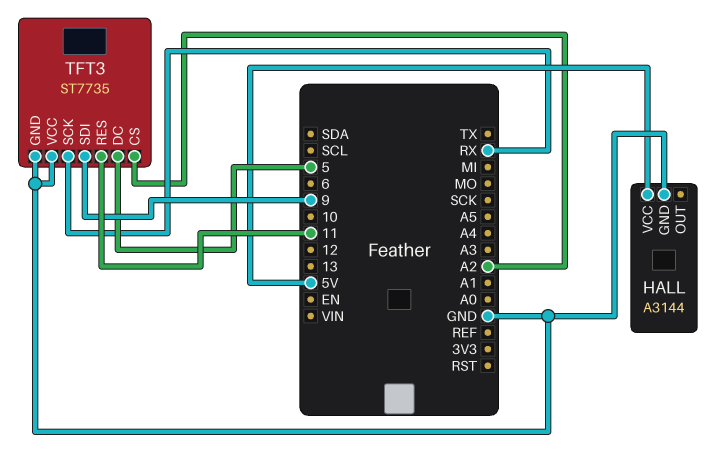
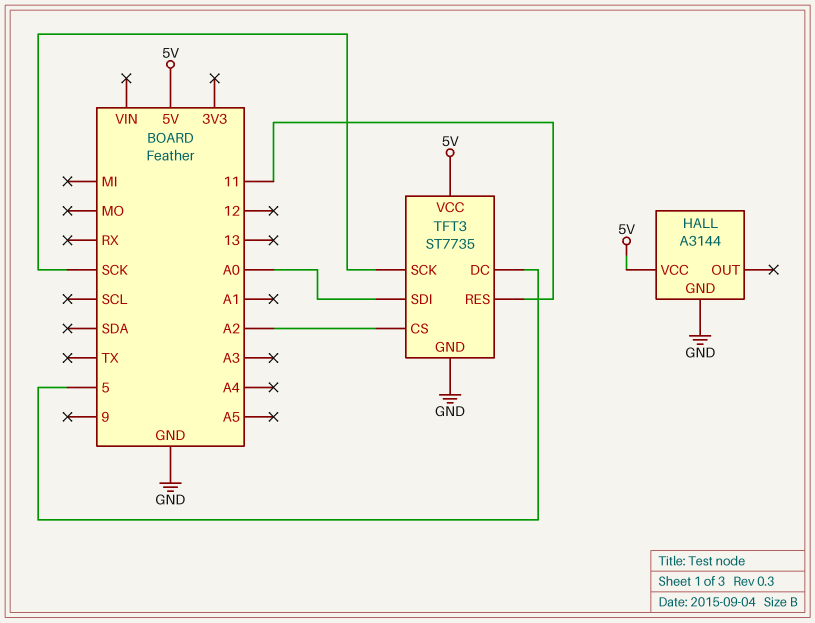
TFT3 pin SCK: RX -> SCK
TFT3 pin SDI: 9 -> A0
TFT3 pin VCC: GND -> 5V

